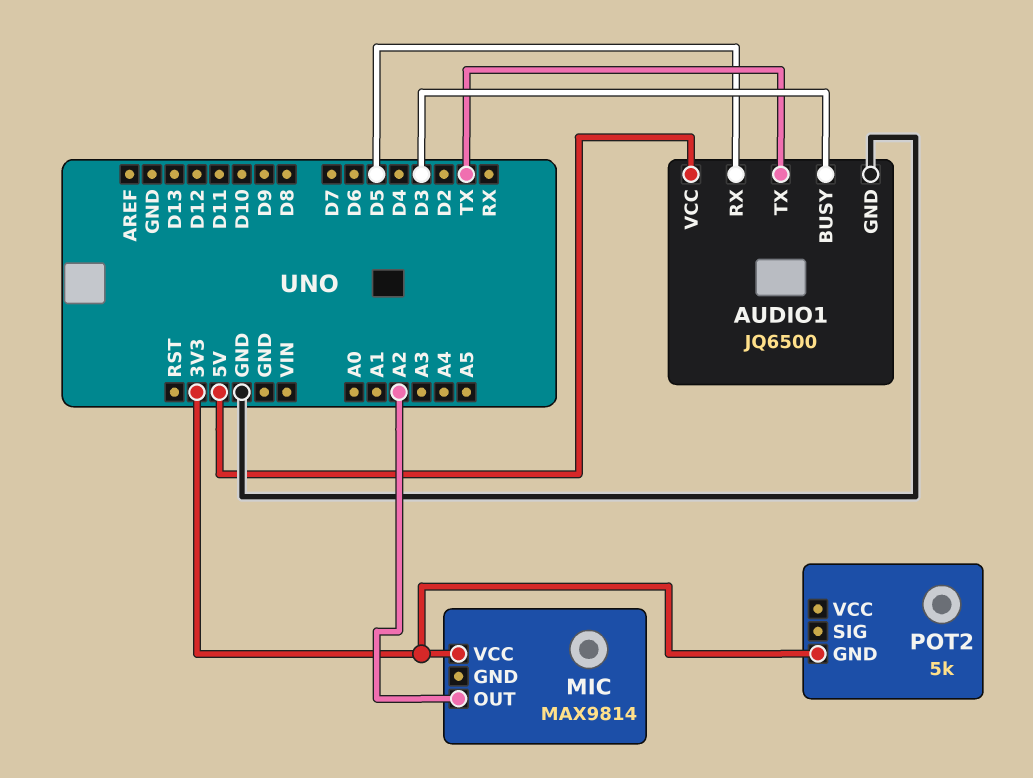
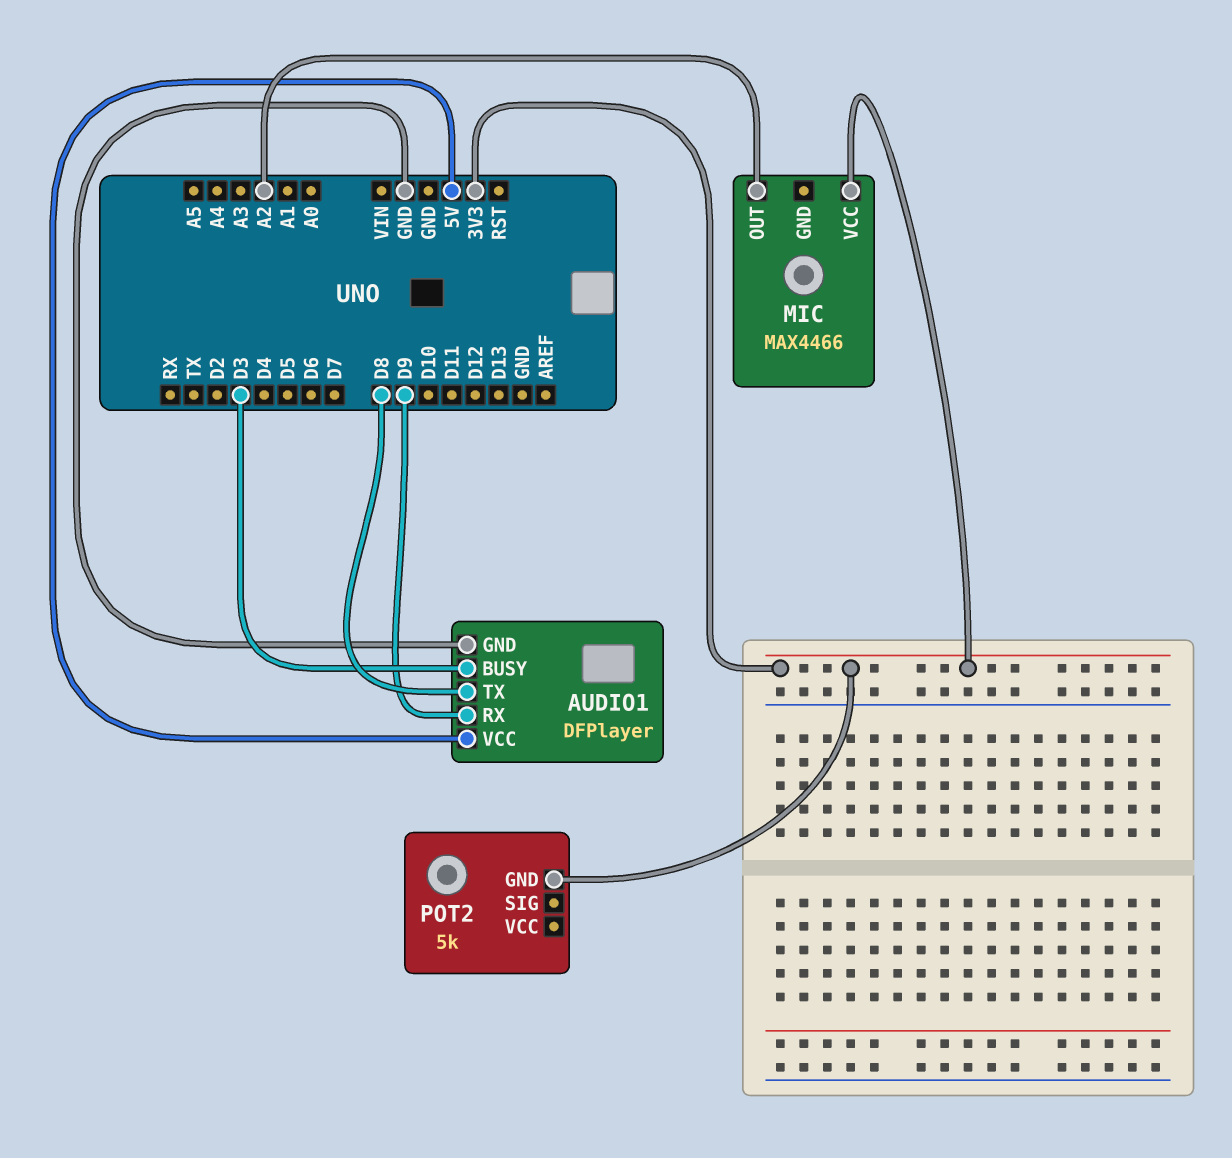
AUDIO1: JQ6500 -> DFPlayer
AUDIO1 pin RX: D5 -> D9
AUDIO1 pin TX: TX -> D8
MIC: MAX9814 -> MAX4466

